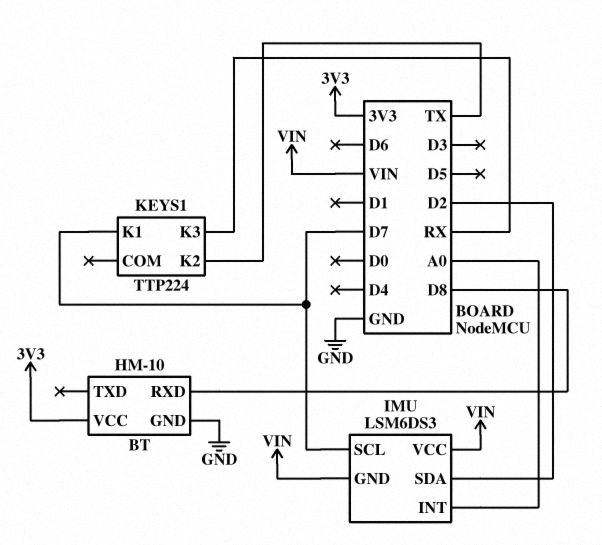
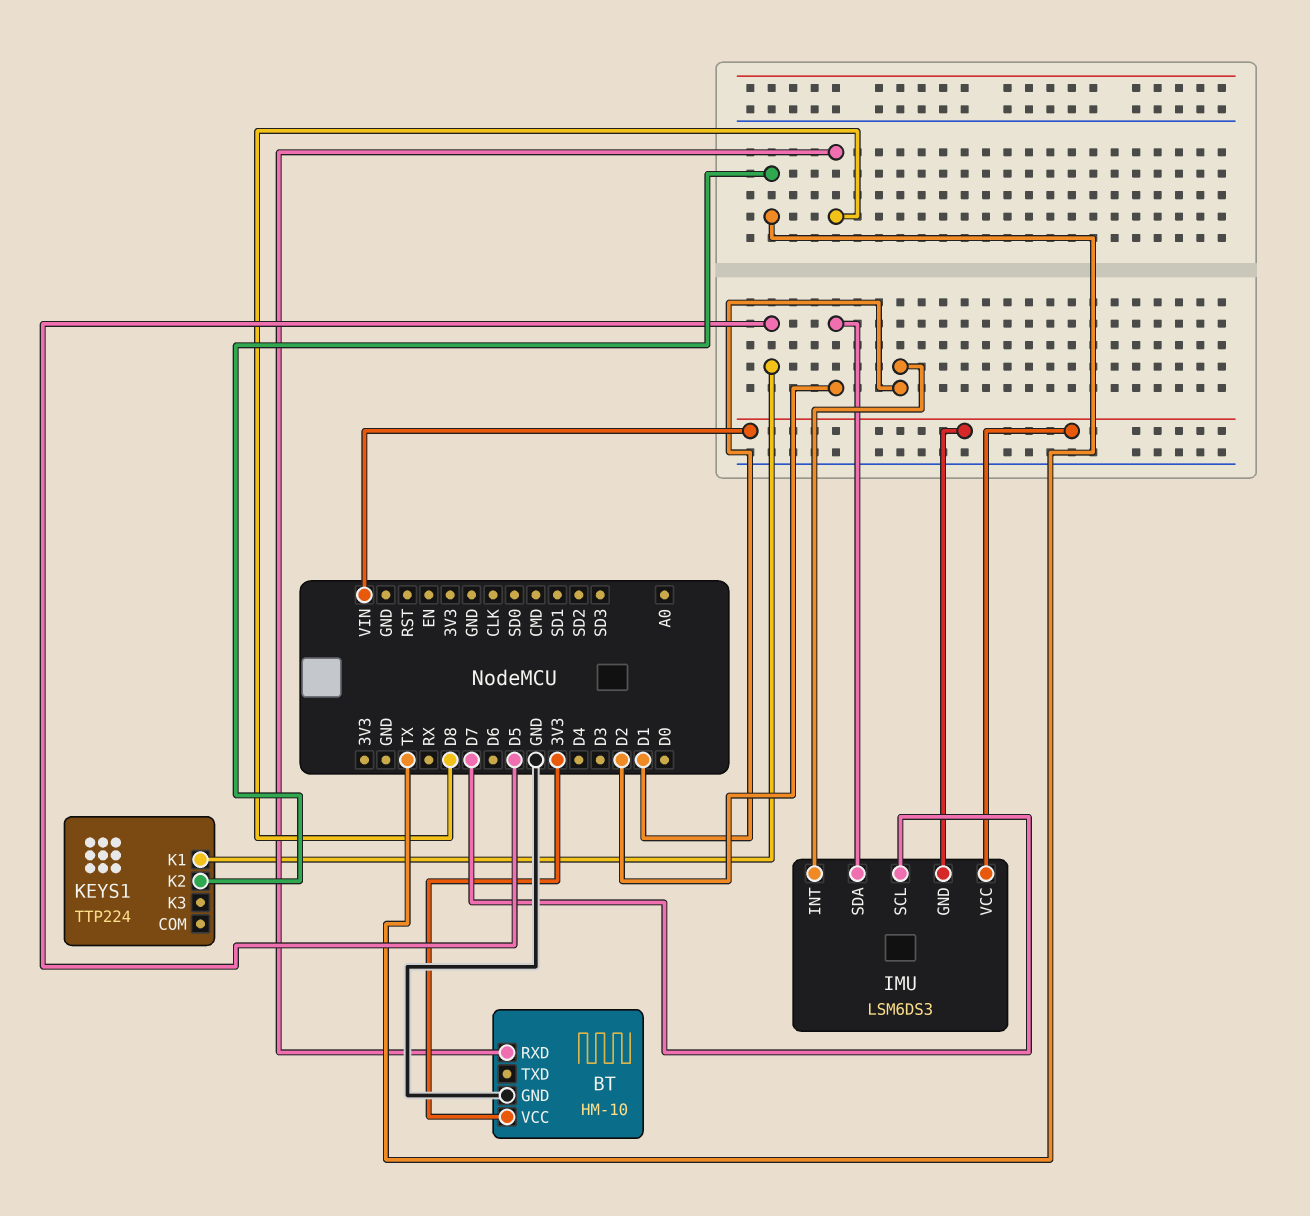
IMU pin INT: A0 -> D1
KEYS1 pin K1: D7 -> D5
KEYS1 pin K3: RX -> none

